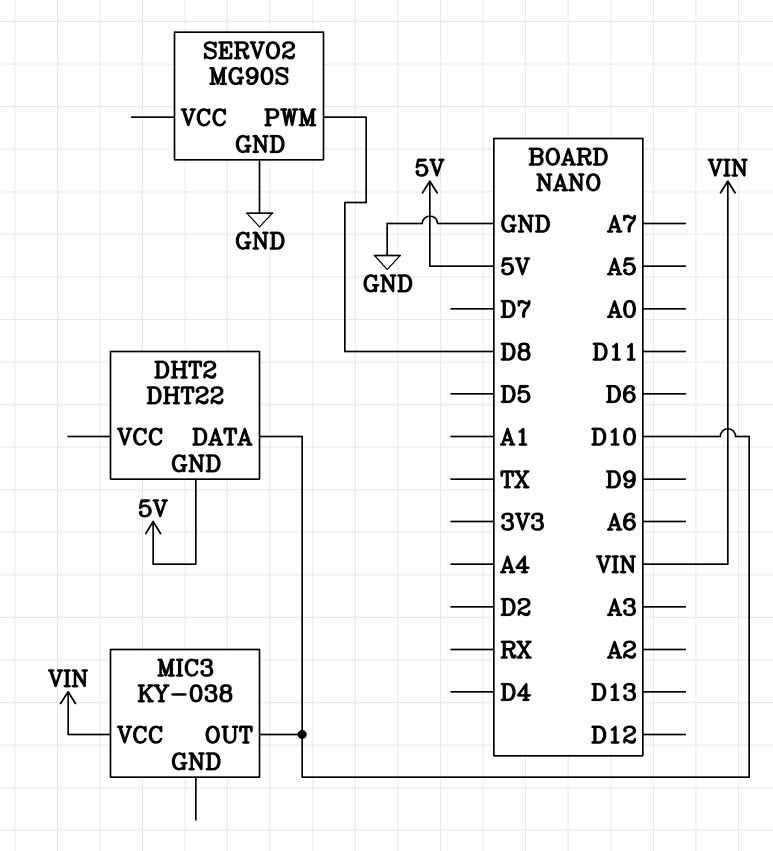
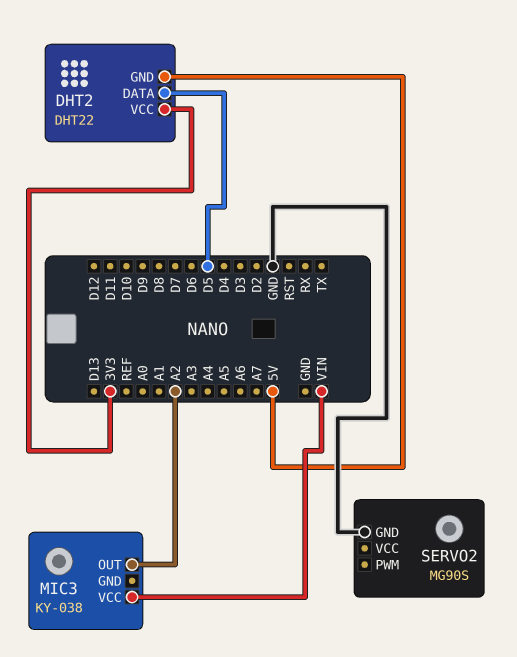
DHT2 pin DATA: D10 -> D5
DHT2 pin VCC: none -> 3V3
MIC3 pin OUT: D10 -> A2
SERVO2 pin PWM: D8 -> none

